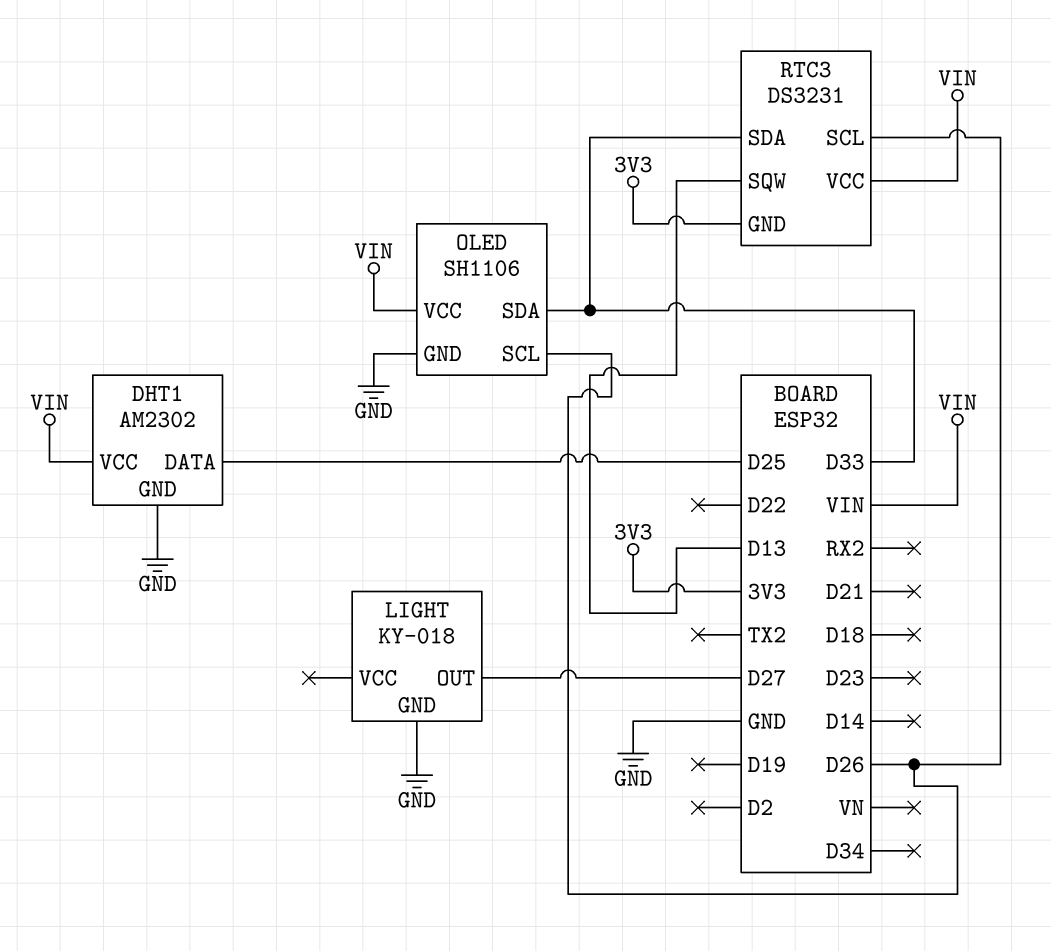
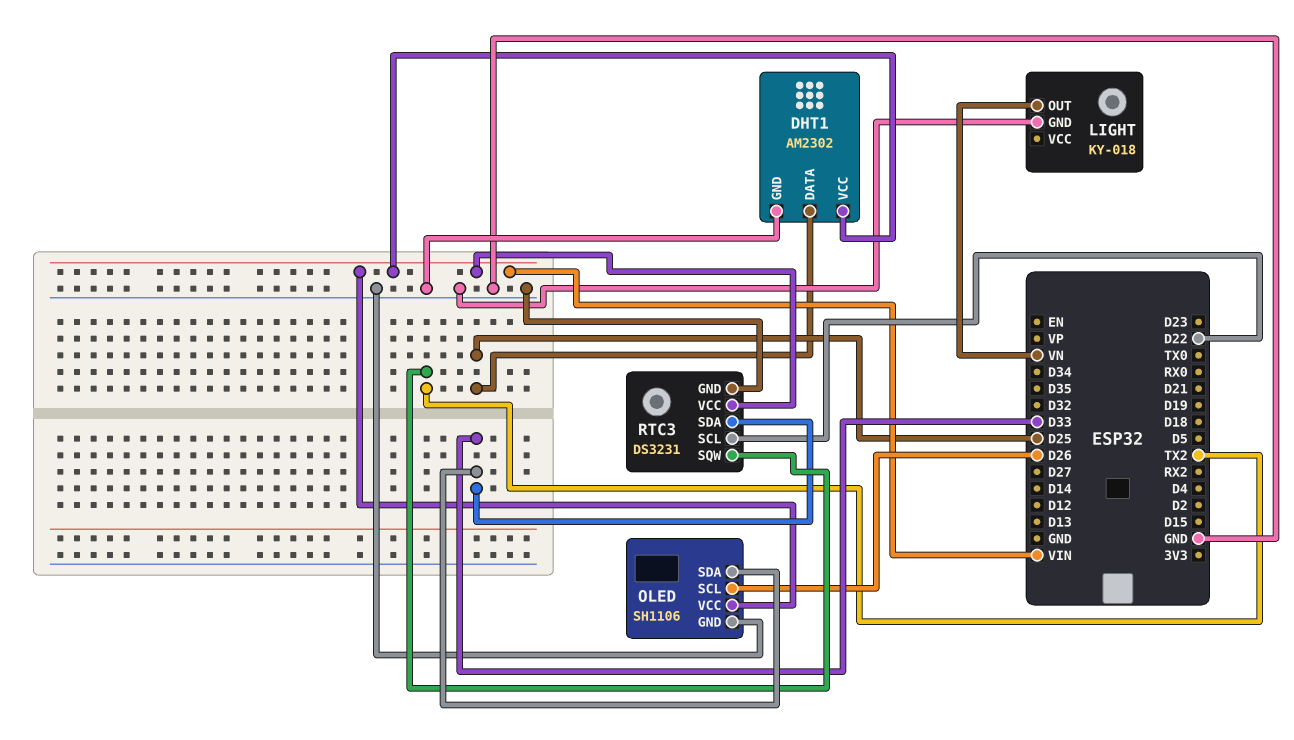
LIGHT pin OUT: D27 -> VN
RTC3 pin GND: 3V3 -> GND
RTC3 pin SCL: D26 -> D22
RTC3 pin SQW: D13 -> TX2

